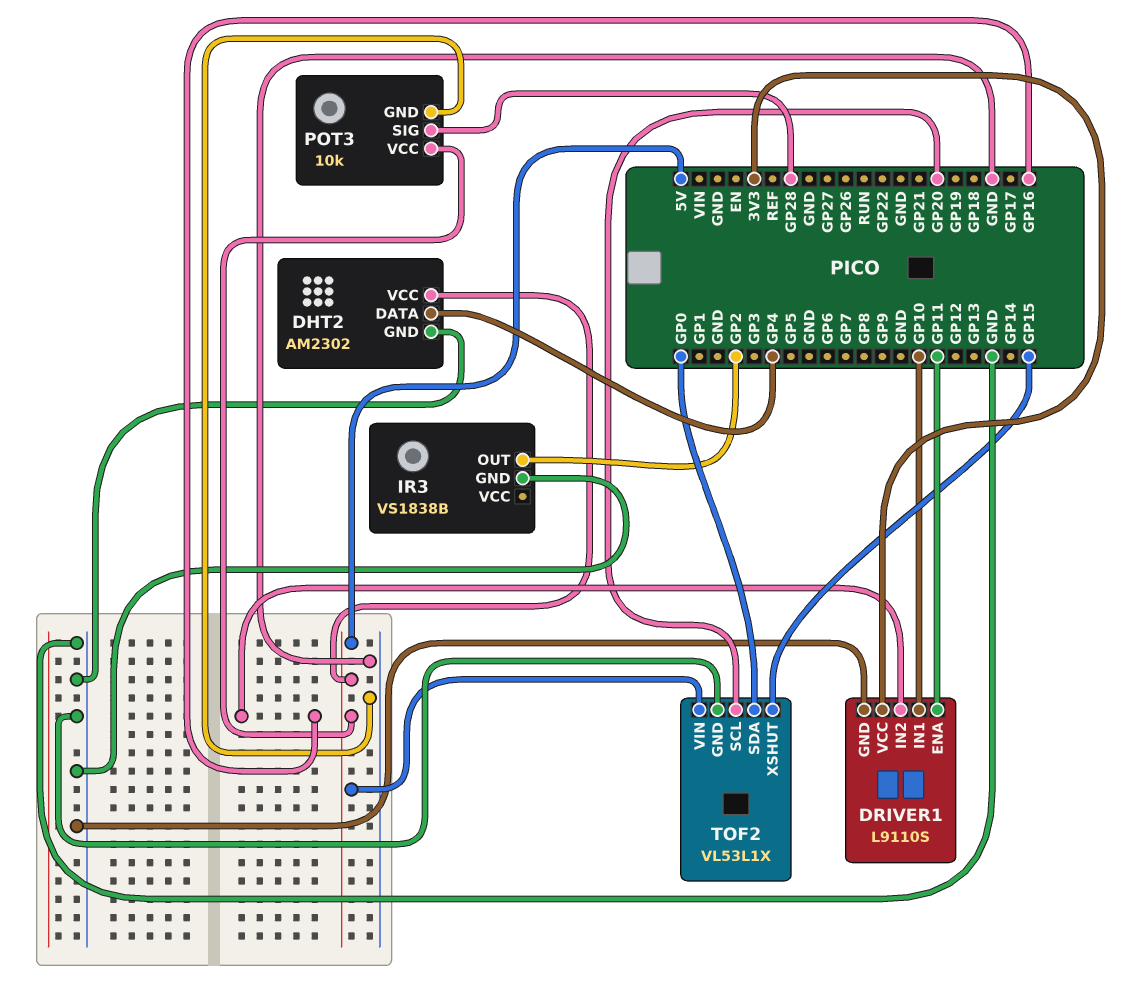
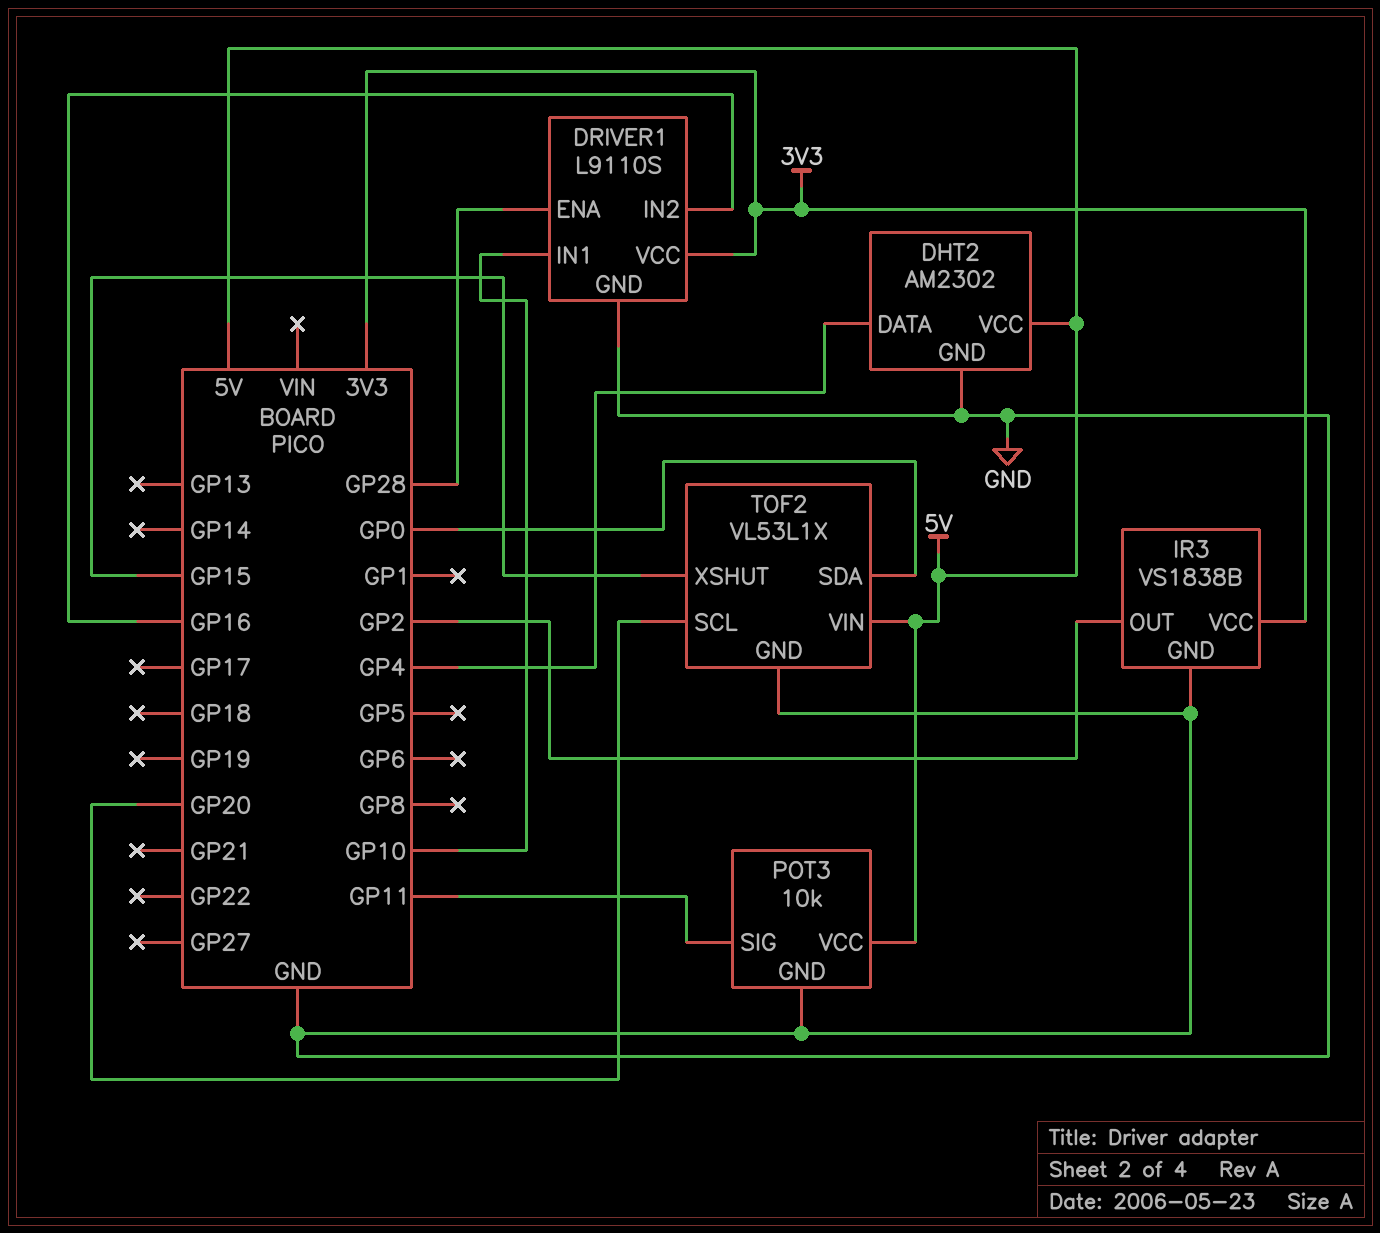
DRIVER1 pin ENA: GP11 -> GP28
IR3 pin VCC: none -> 3V3
POT3 pin SIG: GP28 -> GP11

